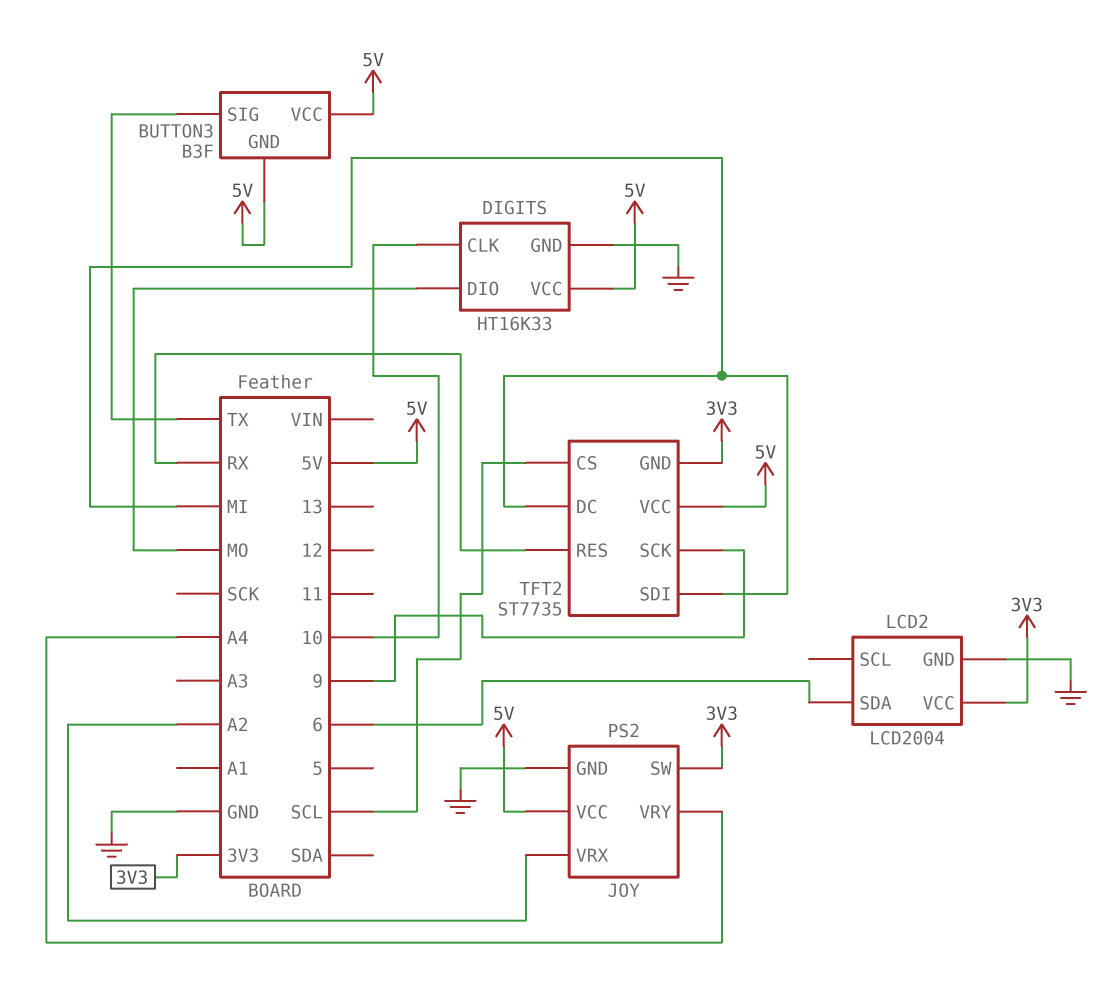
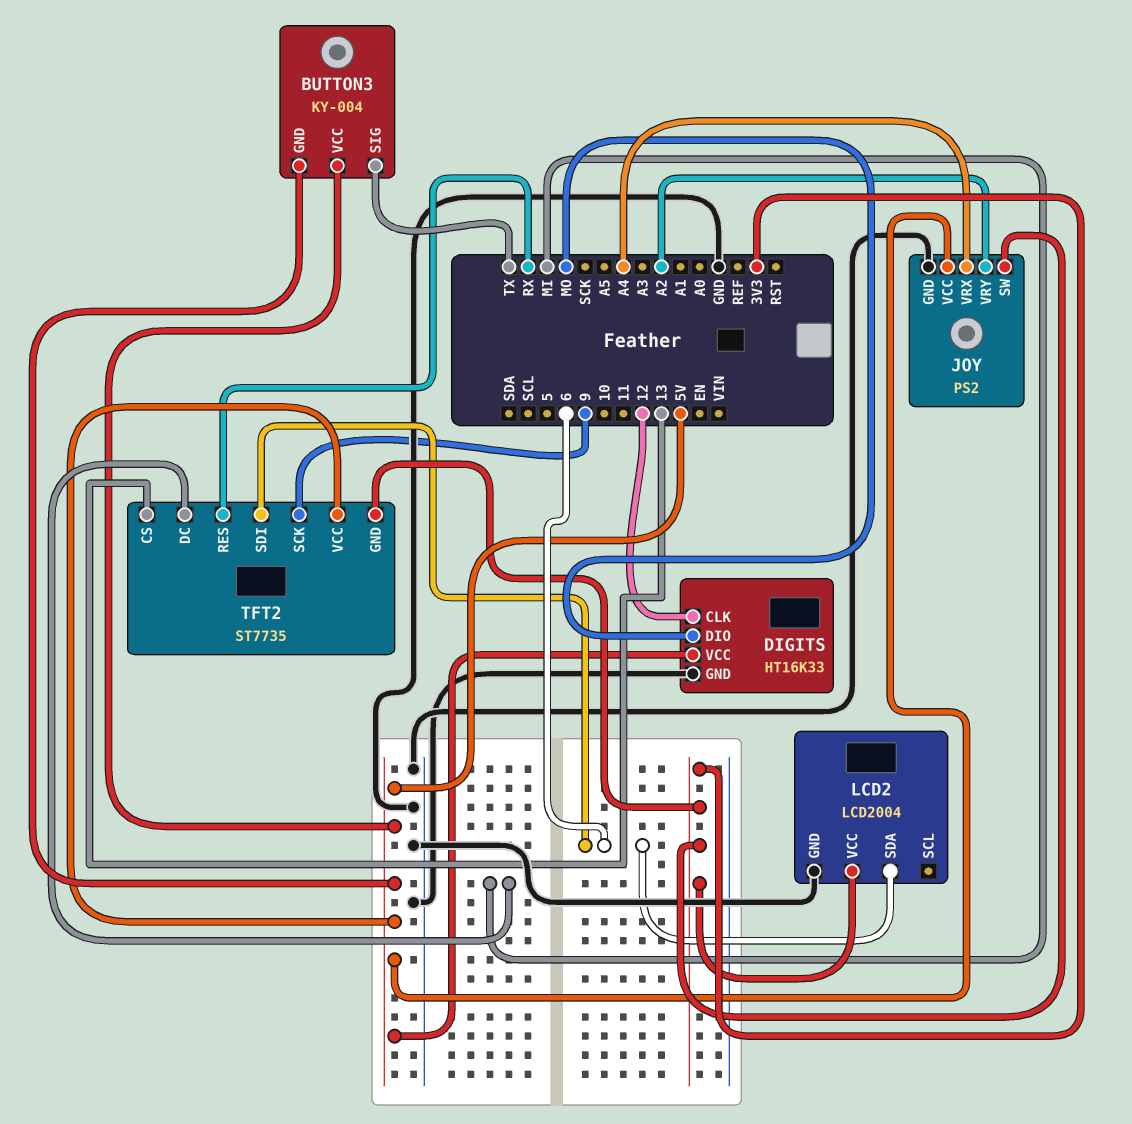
BUTTON3: B3F -> KY-004
DIGITS pin CLK: 10 -> 12
JOY pin VRX: A2 -> A4
JOY pin VRY: A4 -> A2
TFT2 pin CS: SCL -> 13
TFT2 pin SDI: MI -> 6

